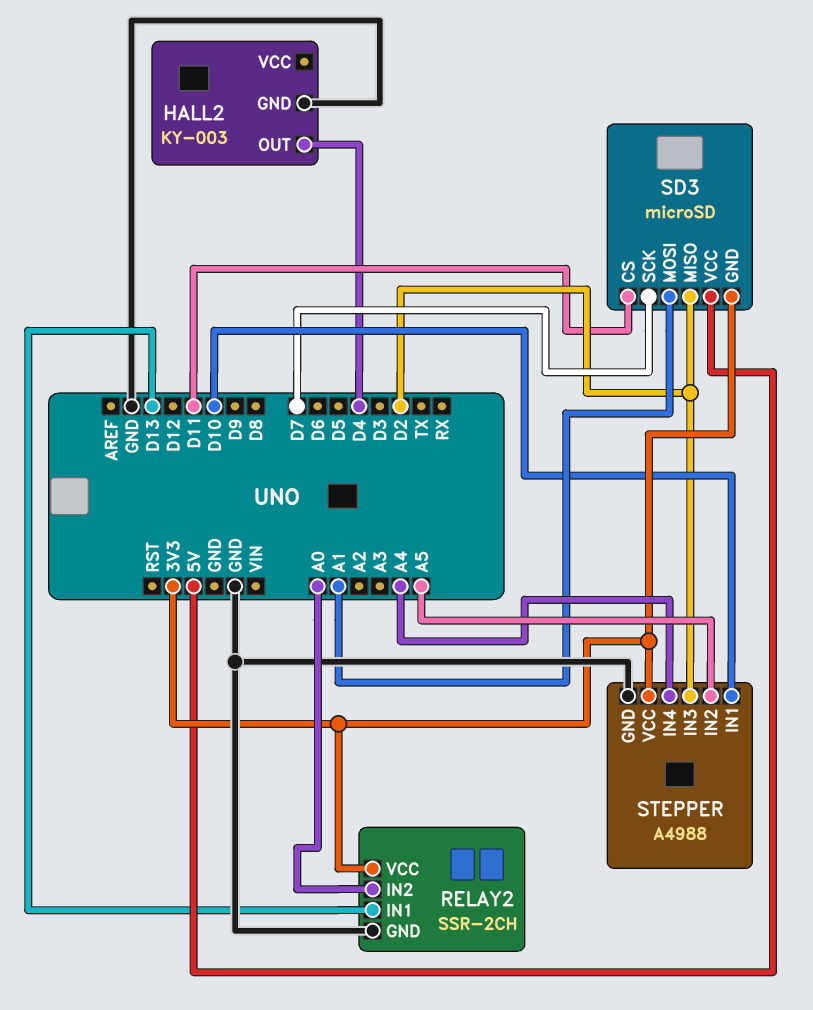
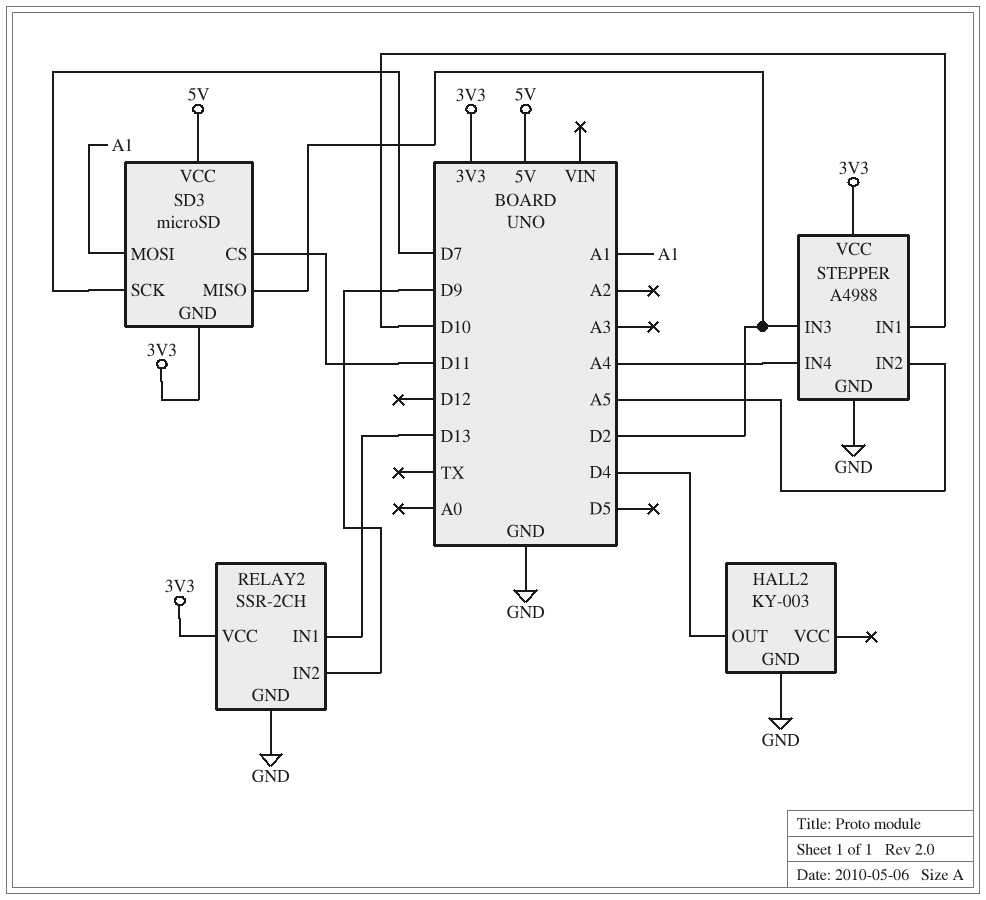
RELAY2 pin IN2: A0 -> D9

